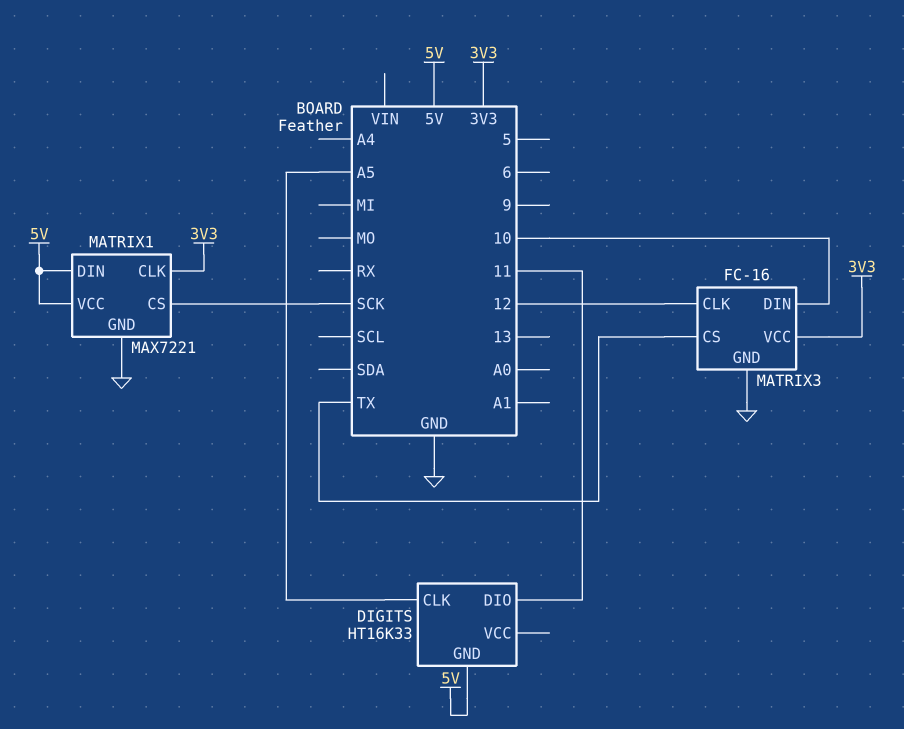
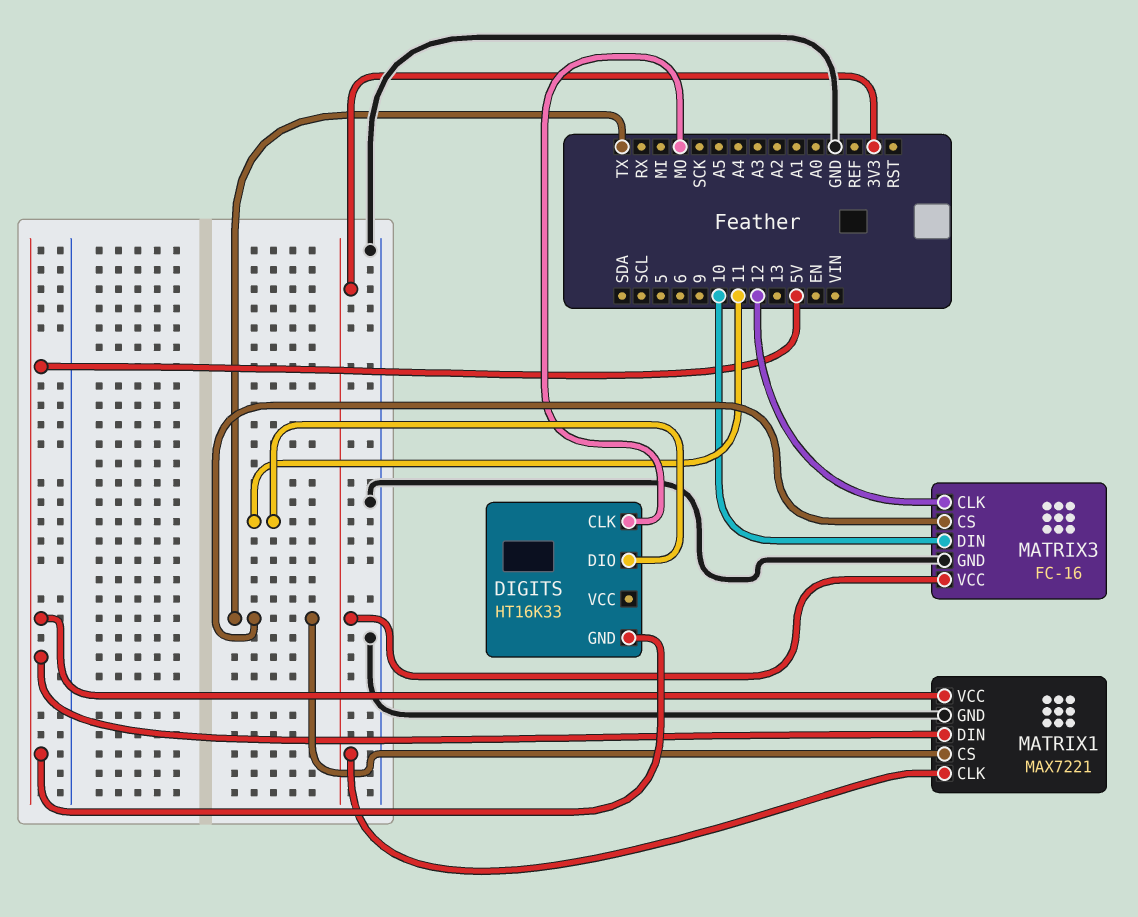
DIGITS pin CLK: A5 -> MO
MATRIX1 pin CS: SCK -> TX

